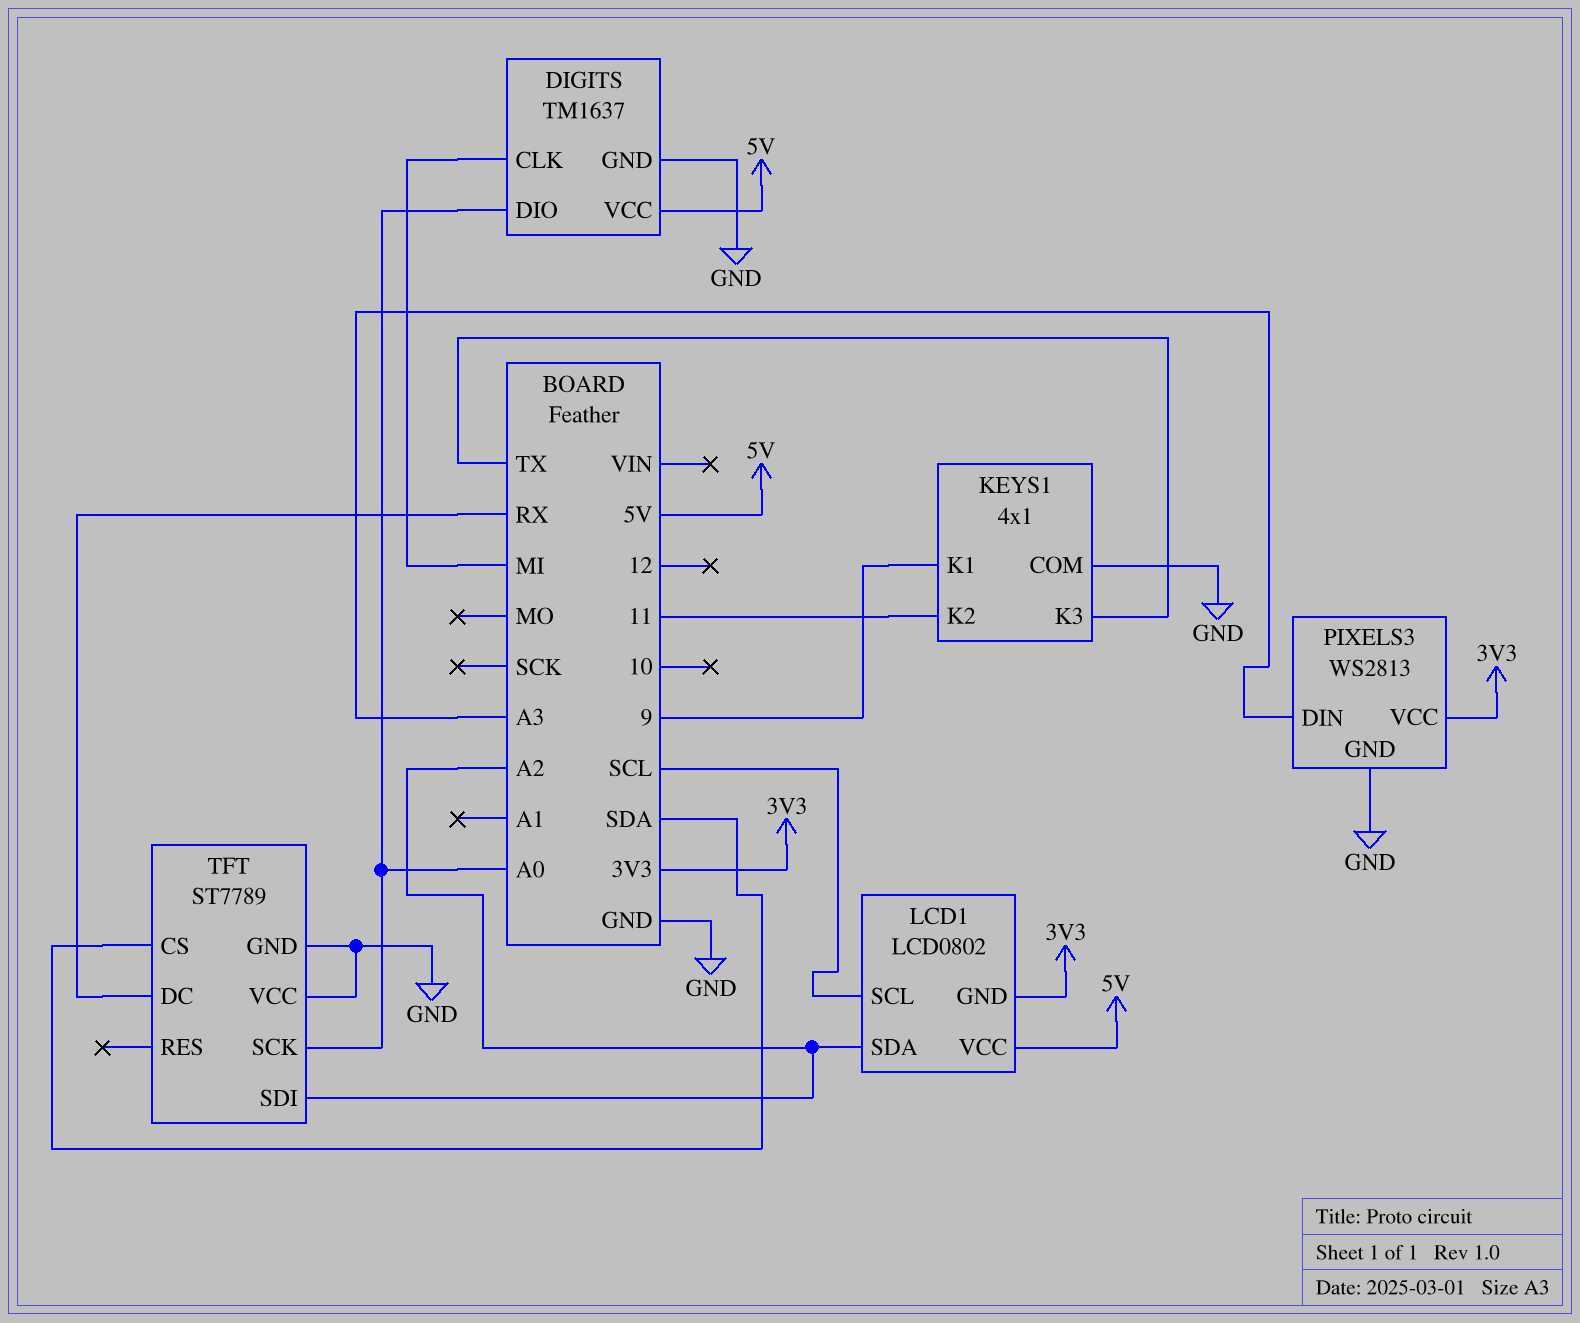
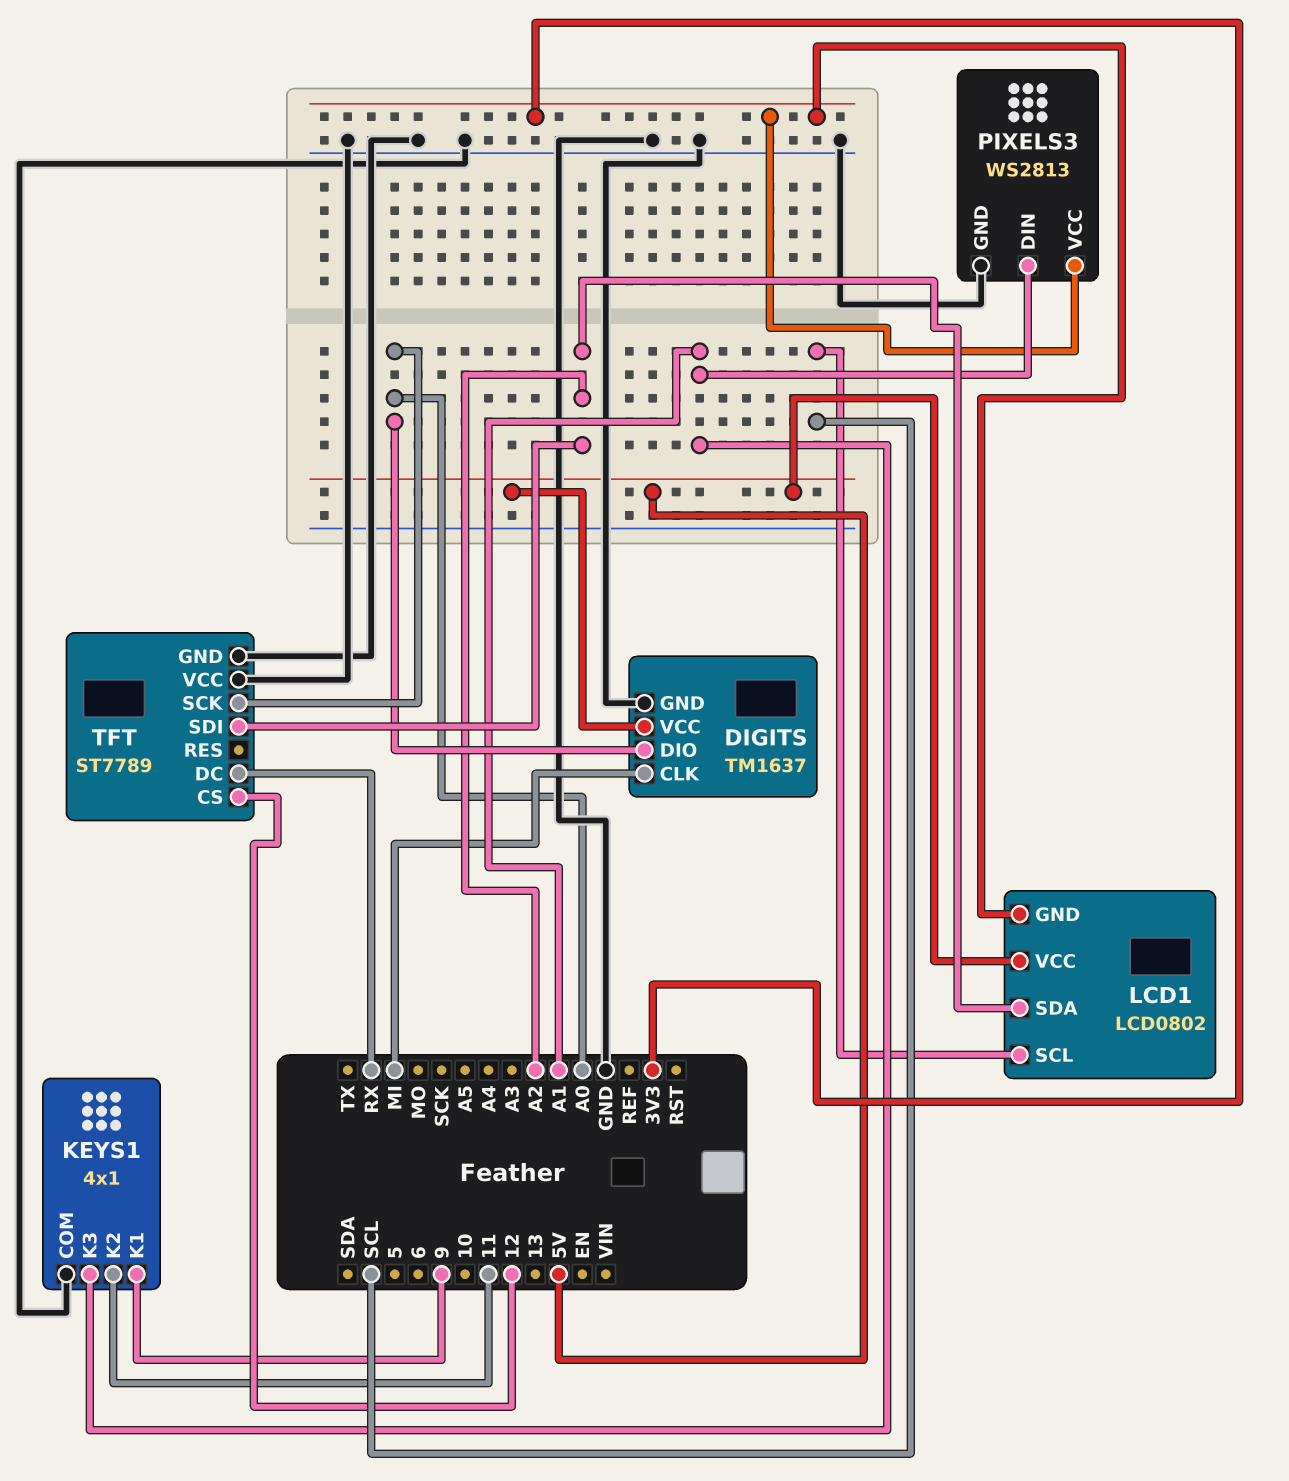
KEYS1 pin K3: TX -> A1
PIXELS3 pin DIN: A3 -> A1
TFT pin CS: SDA -> 12

